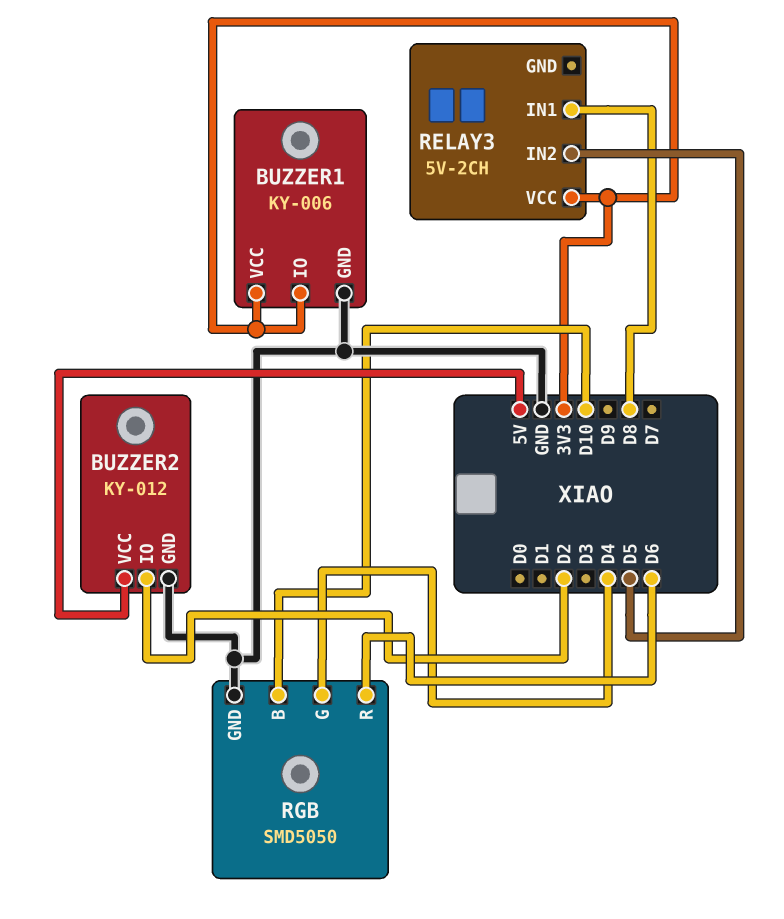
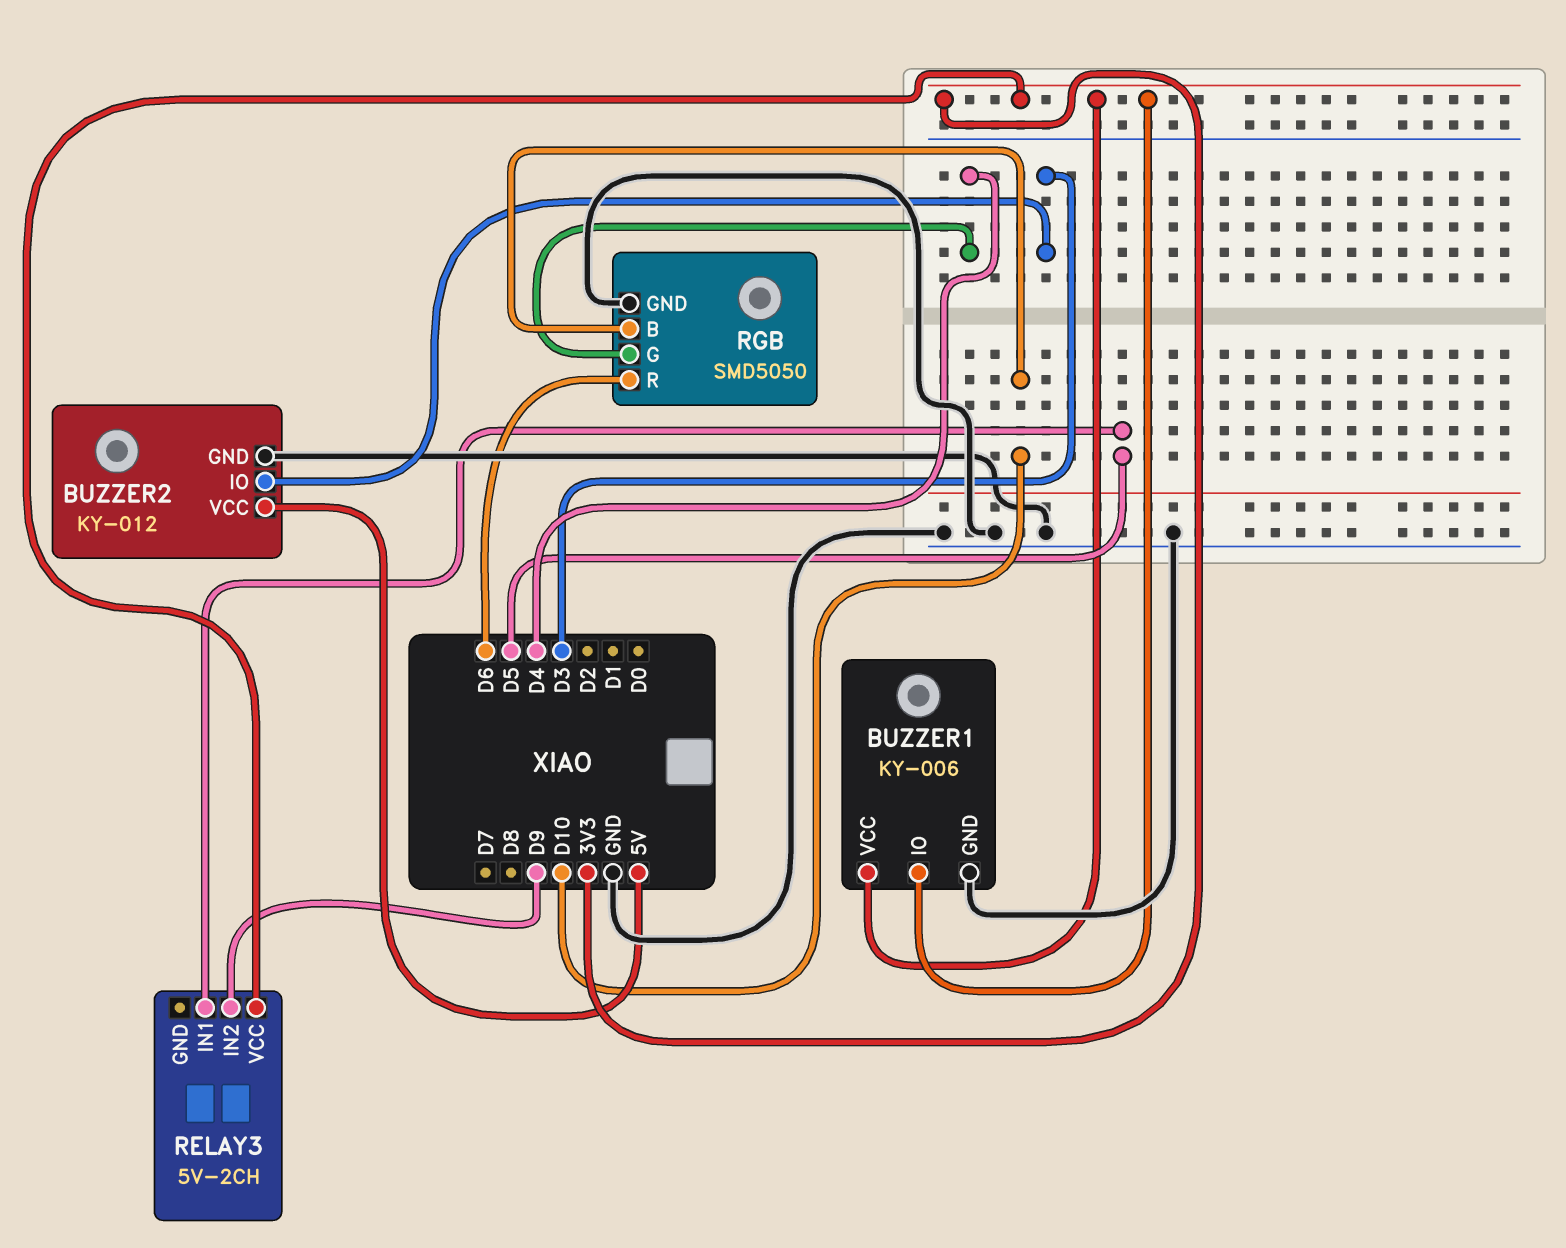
BUZZER2 pin IO: D2 -> D3
RELAY3 pin IN1: D8 -> D5
RELAY3 pin IN2: D5 -> D9

